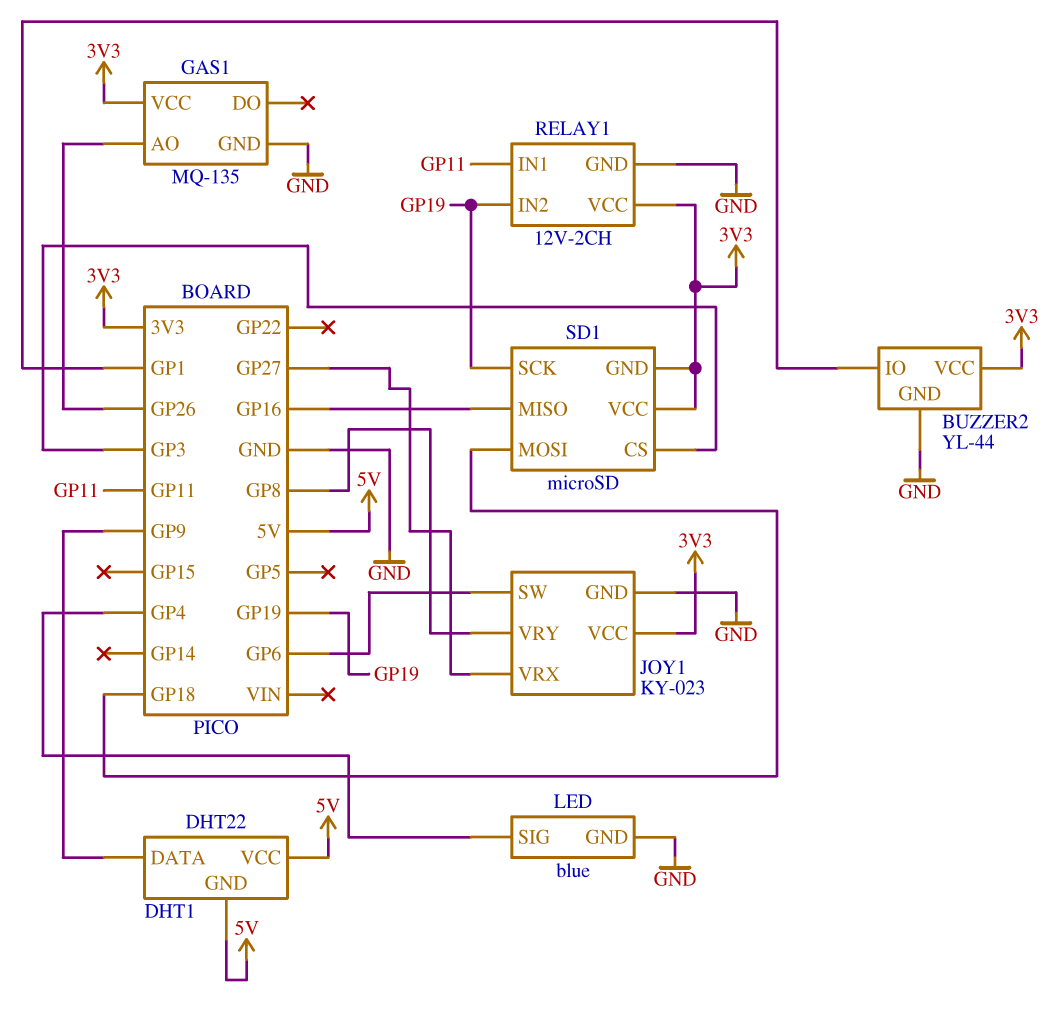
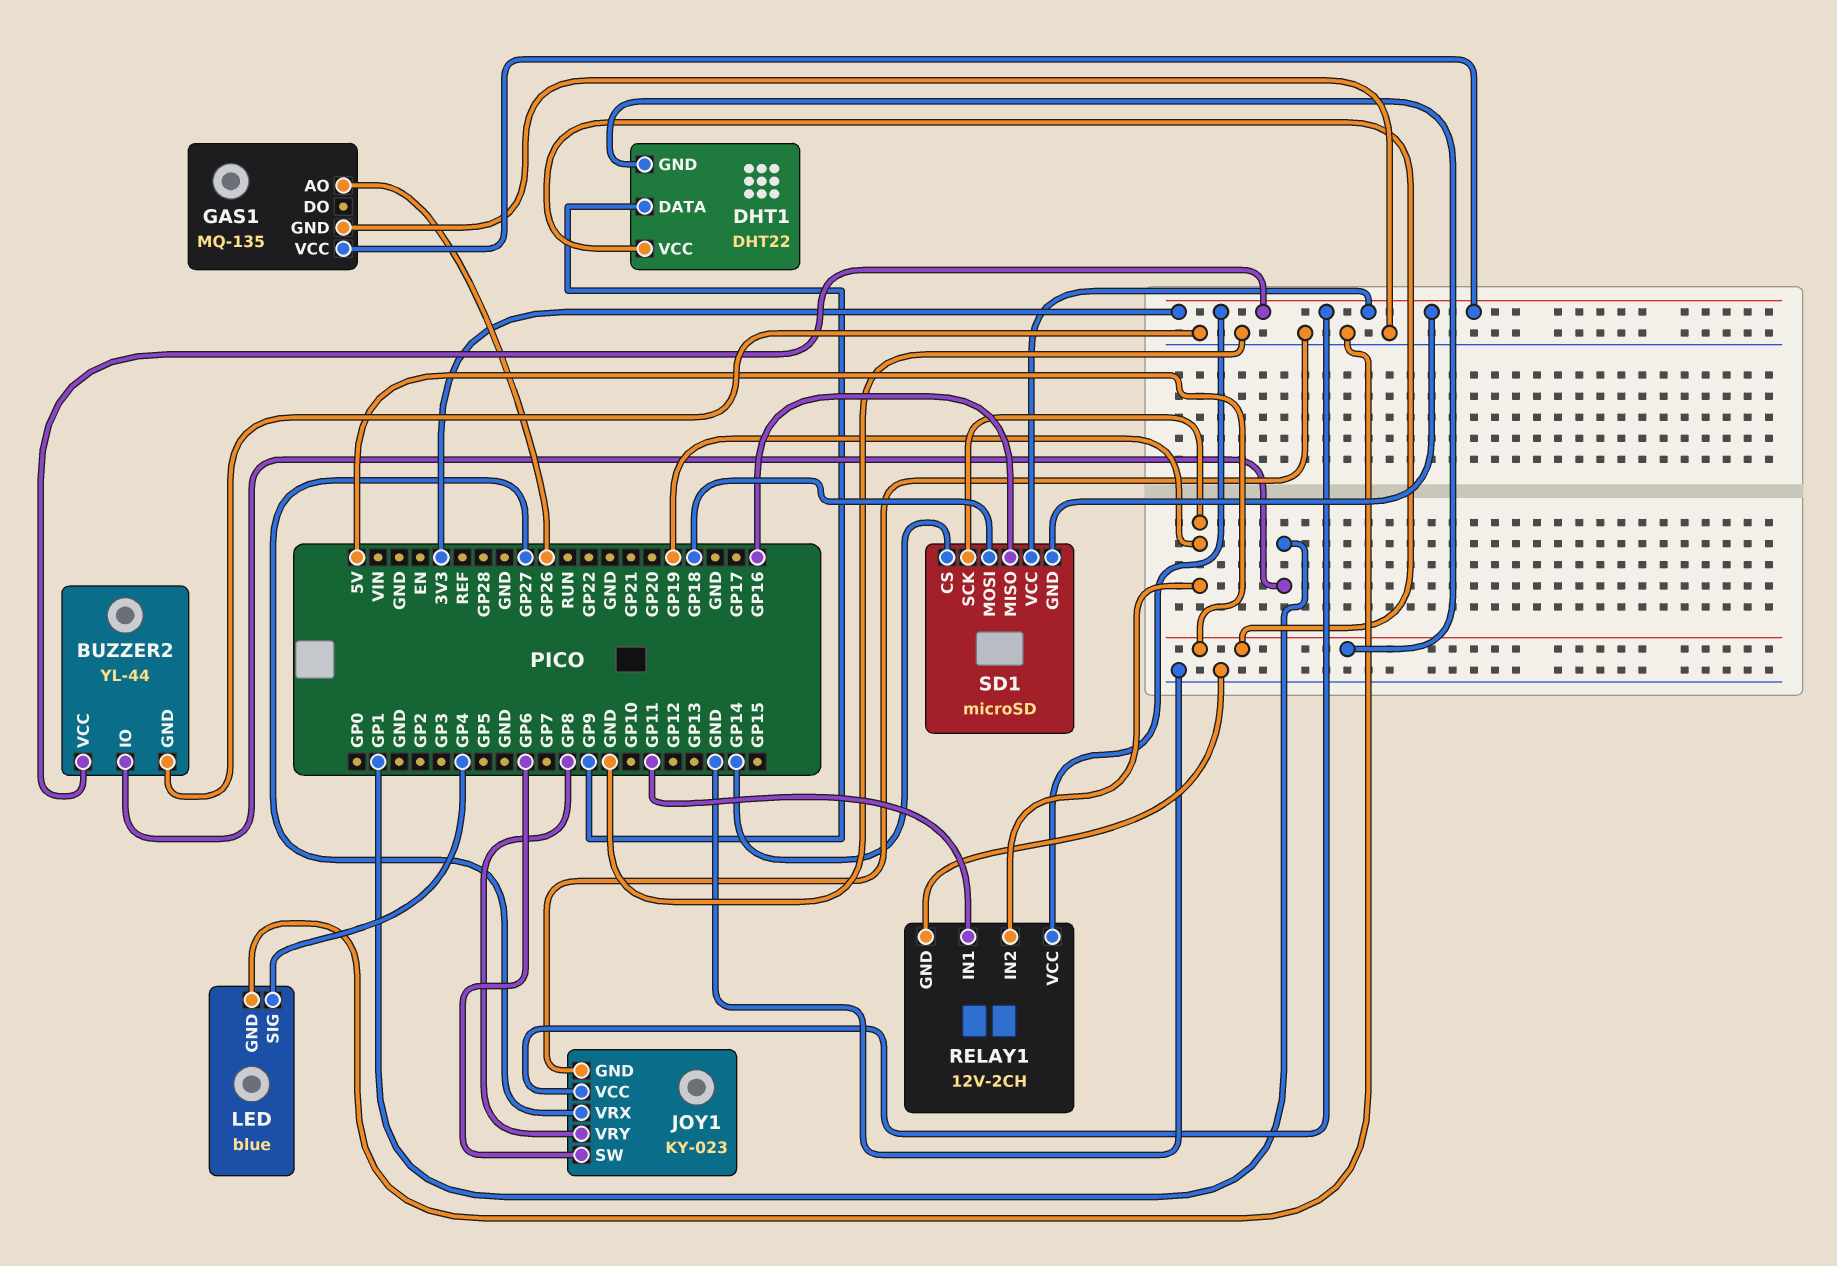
SD1 pin CS: GP3 -> GP14

